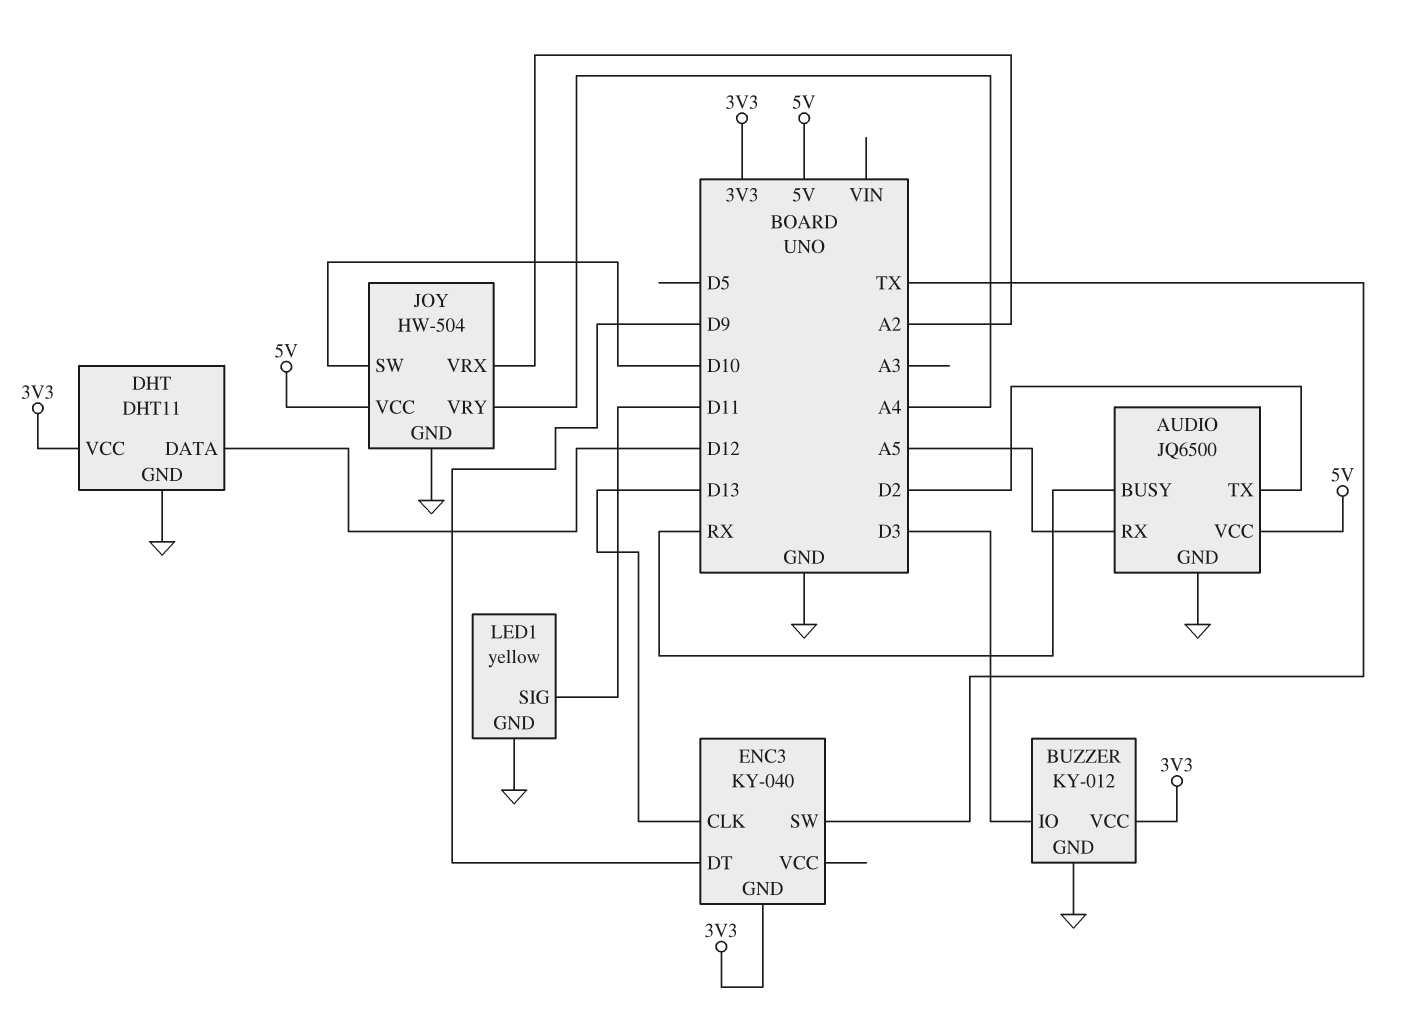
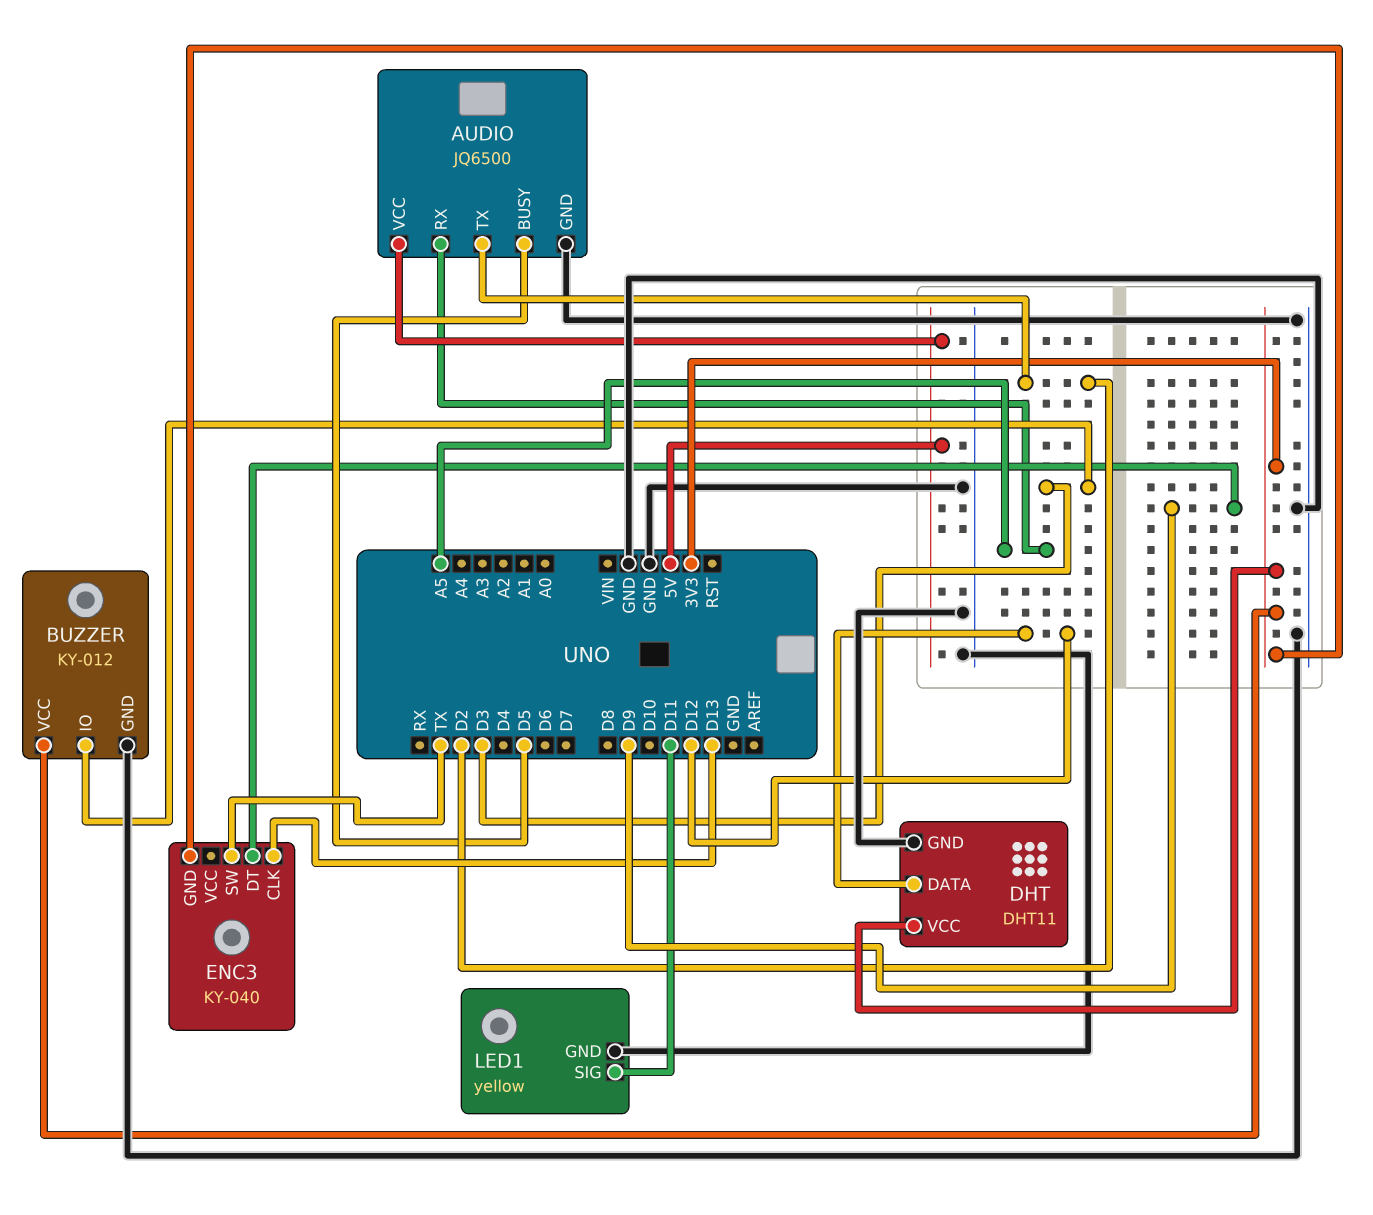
AUDIO pin BUSY: RX -> D5
JOY: HW-504 -> none
JOY pin GND: GND -> none
JOY pin SW: D10 -> none
JOY pin VCC: 5V -> none
JOY pin VRX: A2 -> none
JOY pin VRY: A4 -> none

